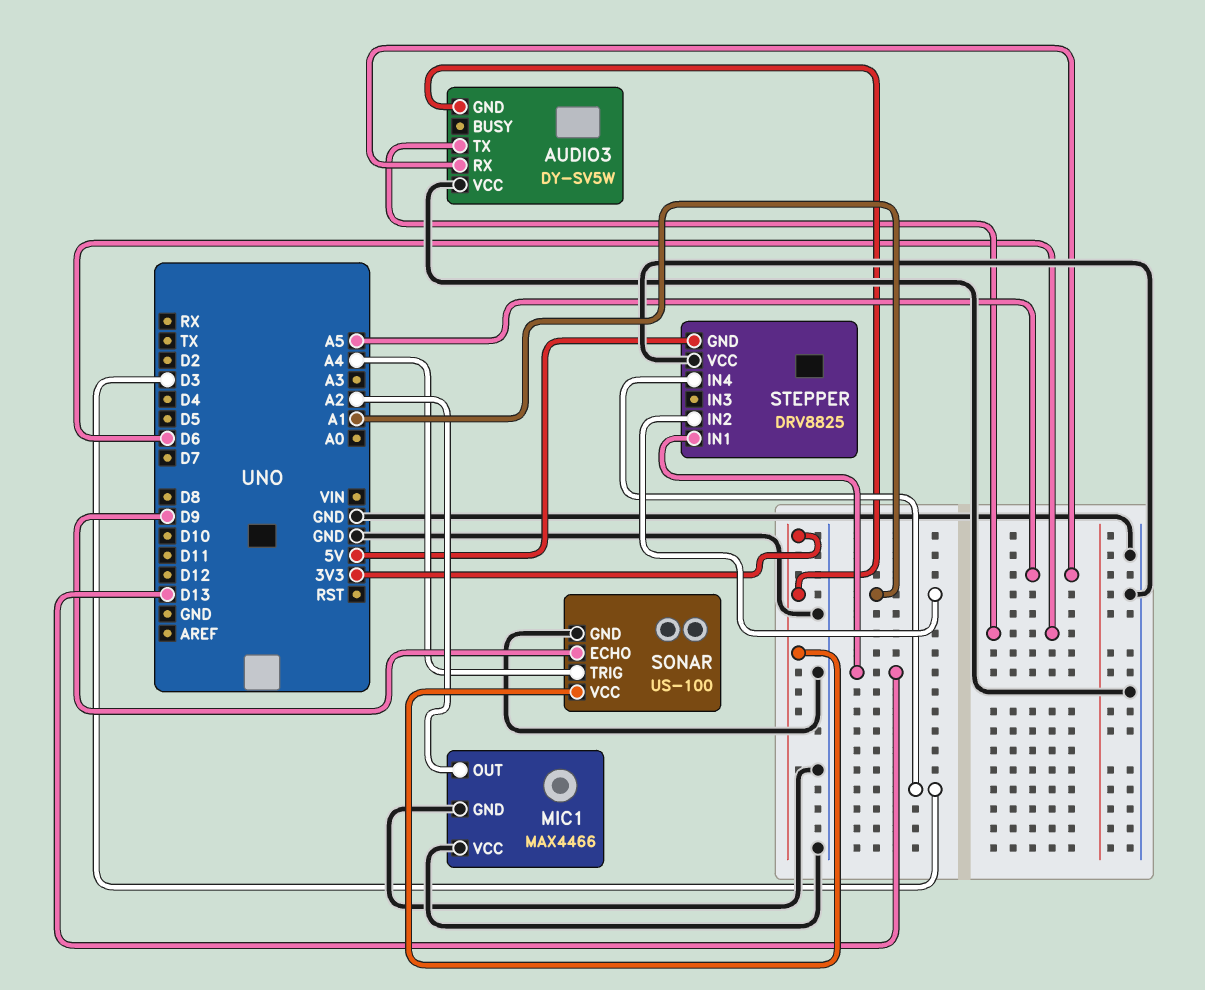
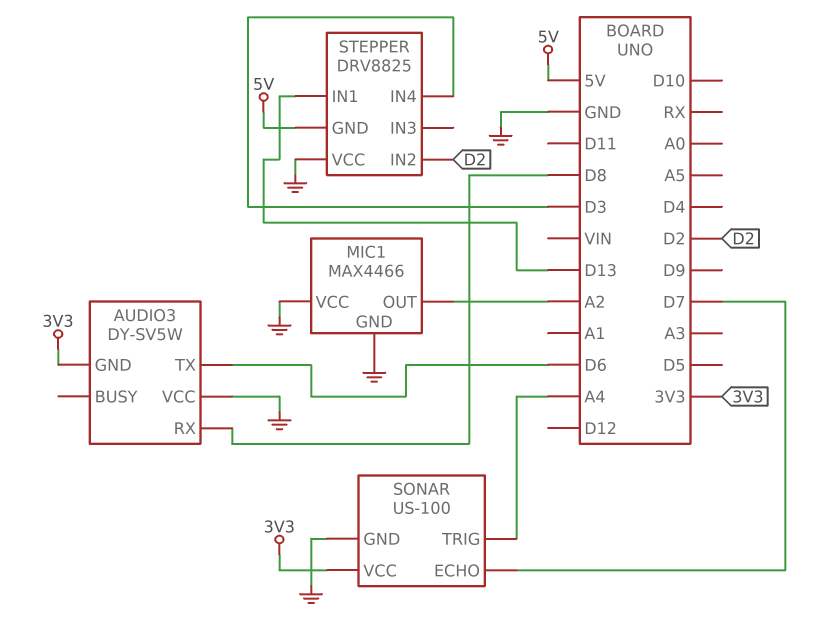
AUDIO3 pin RX: A5 -> D8
SONAR pin ECHO: D9 -> D7
STEPPER pin IN2: A1 -> D2

